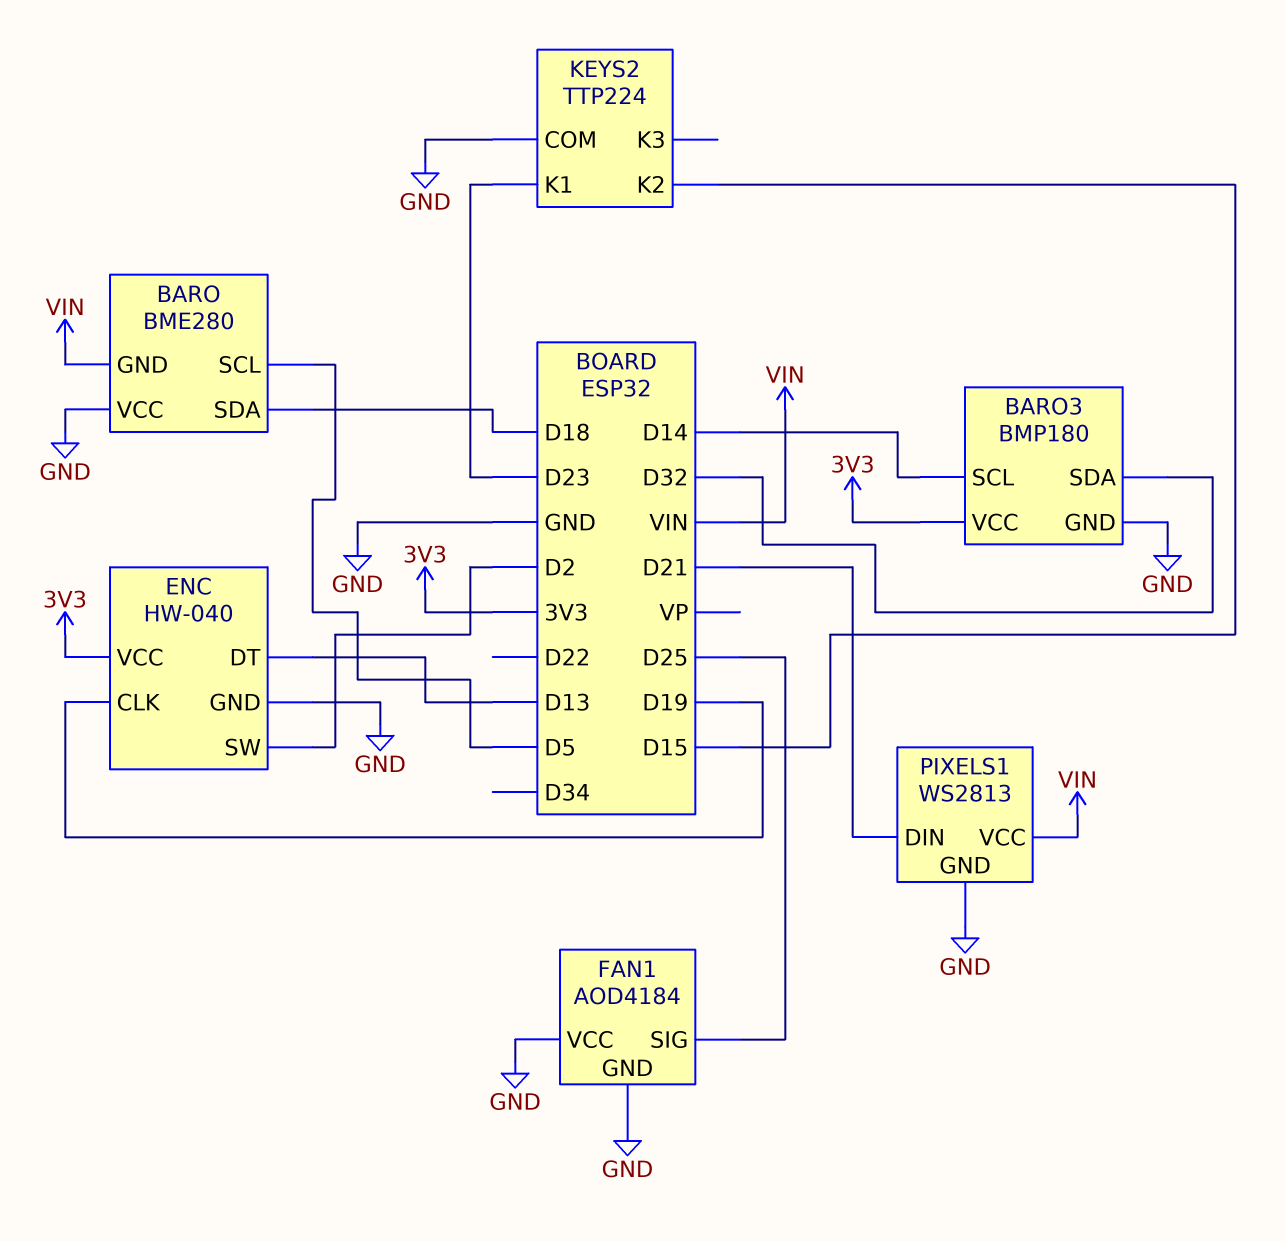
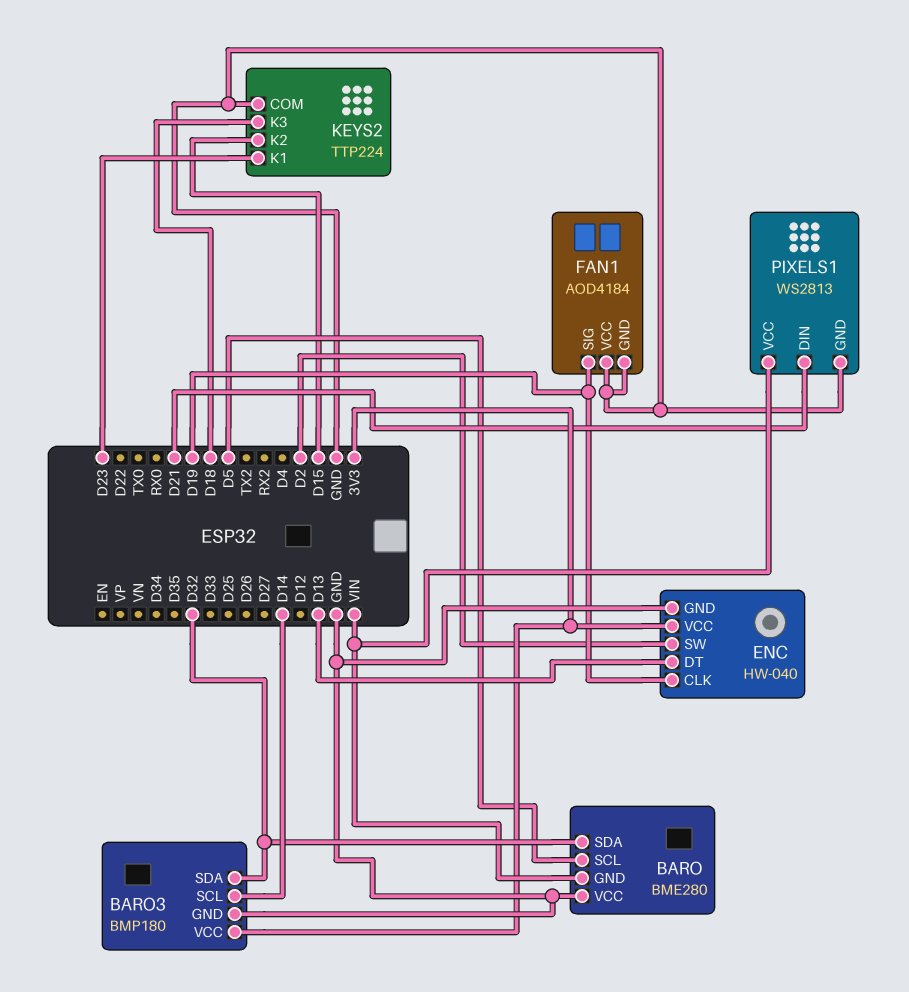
BARO pin SDA: D18 -> D32
FAN1 pin SIG: D25 -> D19
KEYS2 pin K3: none -> D18

